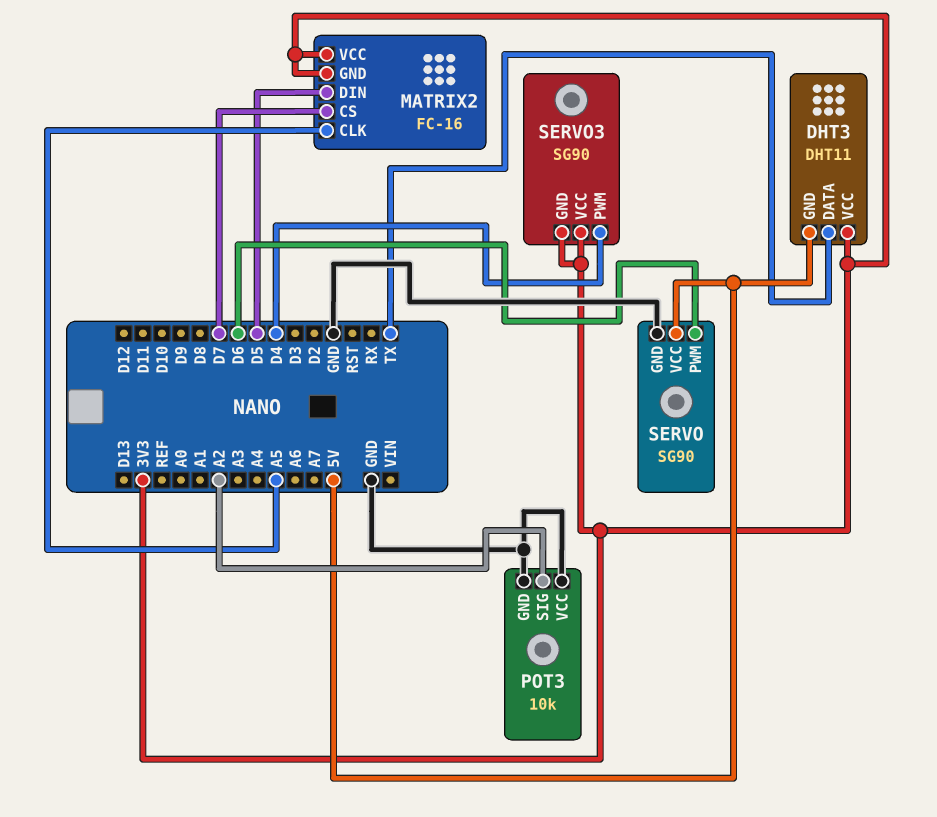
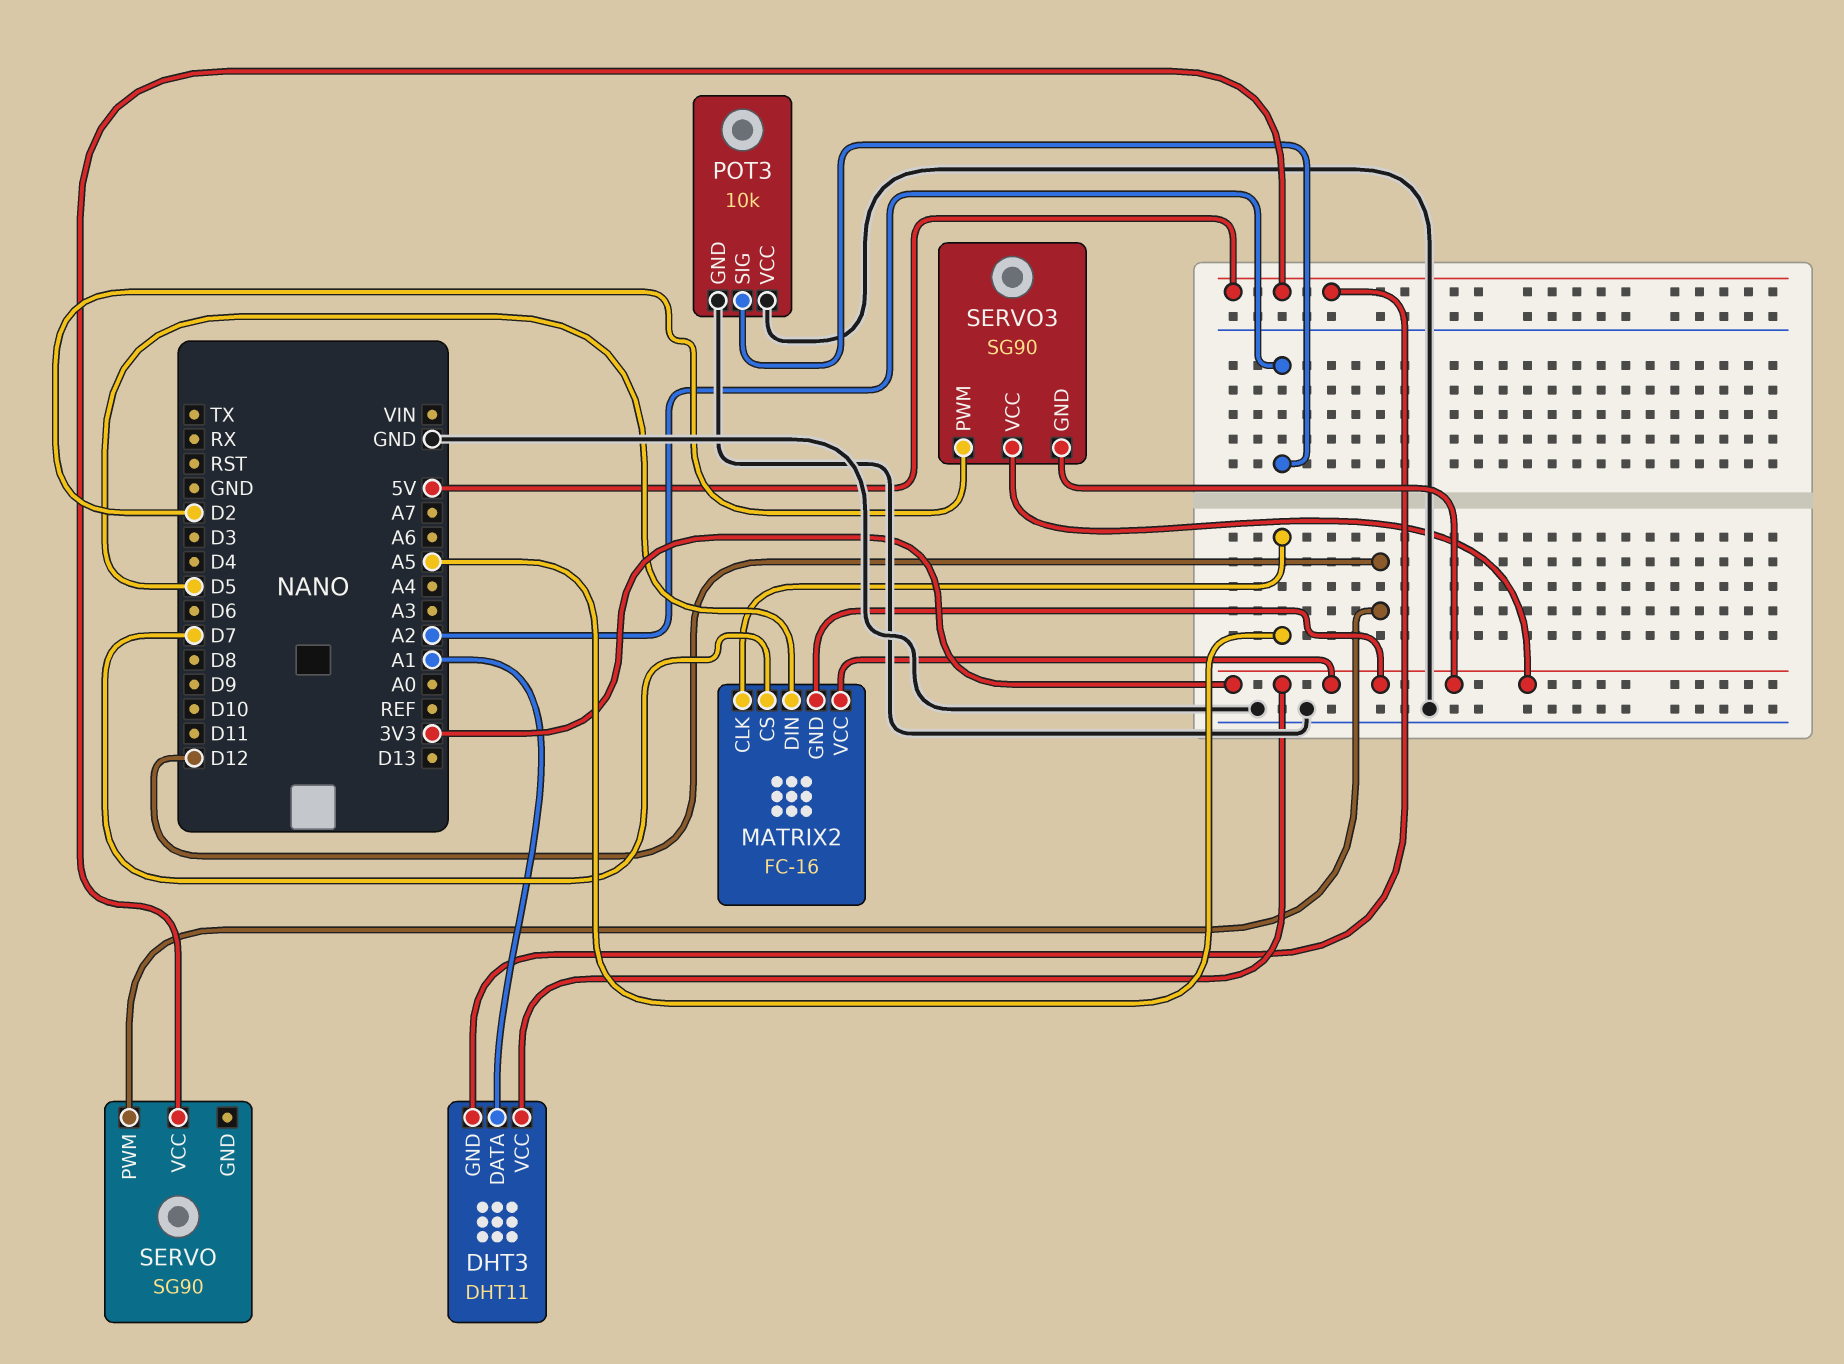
DHT3 pin DATA: TX -> A1
SERVO pin GND: GND -> none
SERVO pin PWM: D6 -> D12
SERVO3 pin PWM: D4 -> D2

